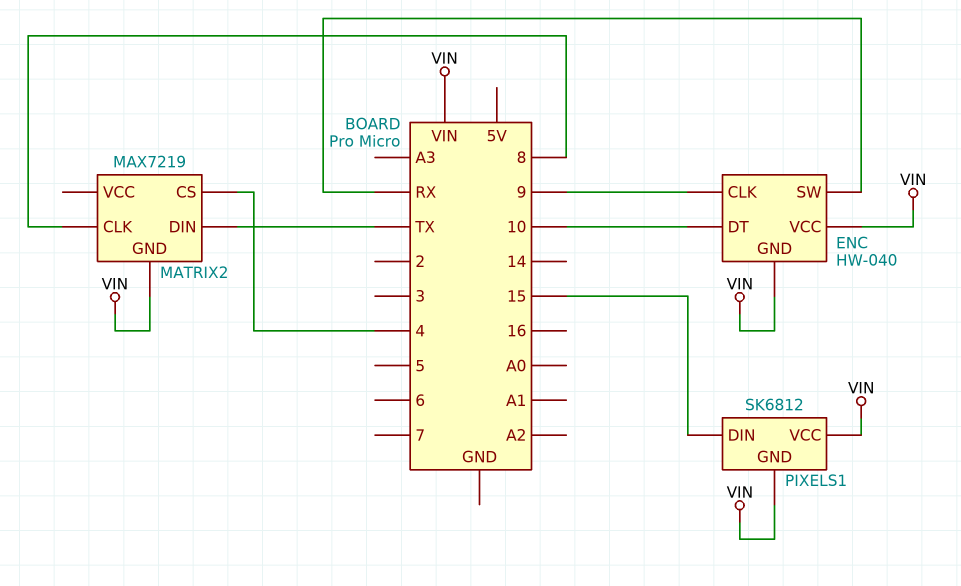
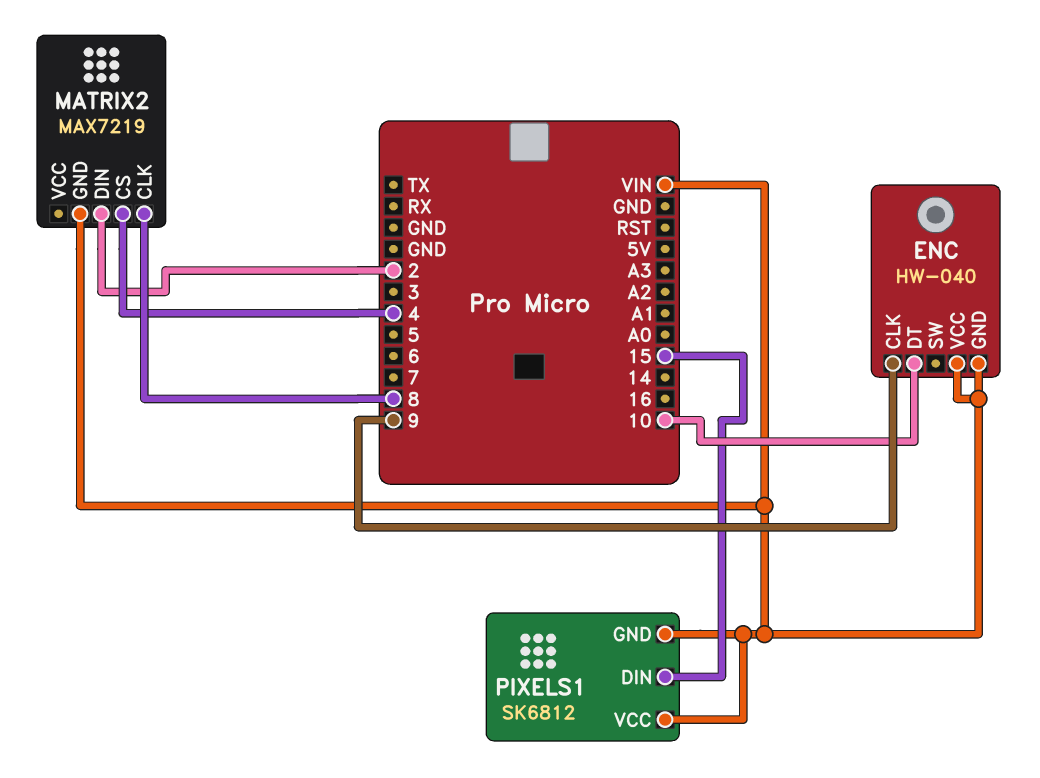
ENC pin SW: RX -> none
MATRIX2 pin DIN: TX -> 2

